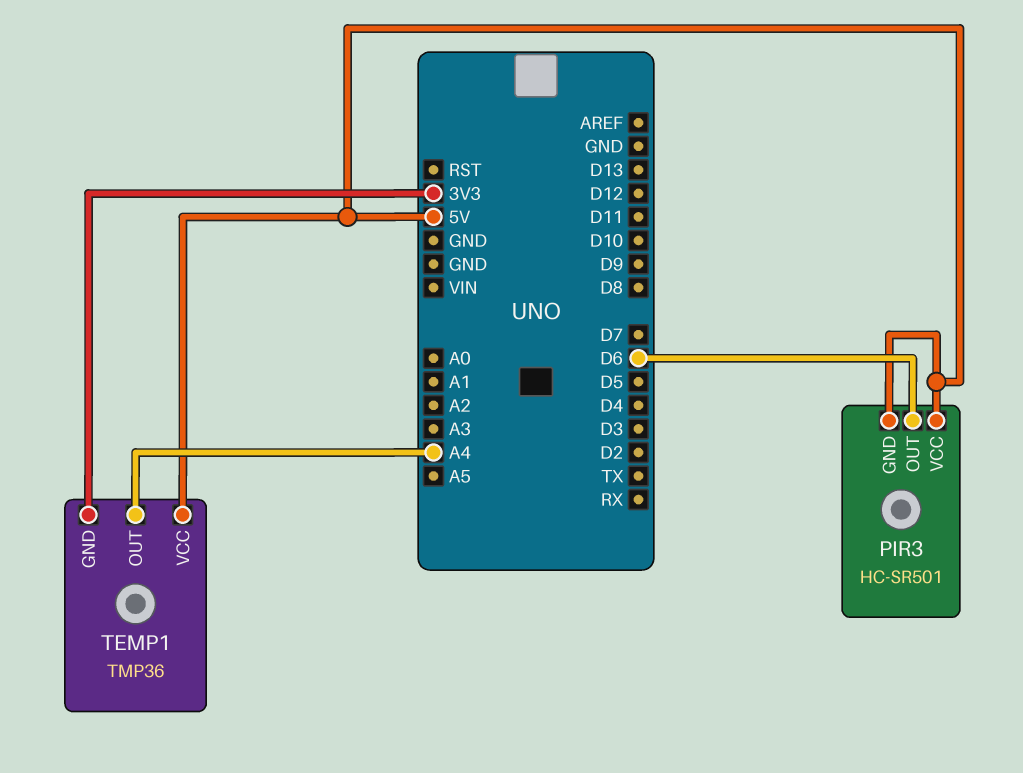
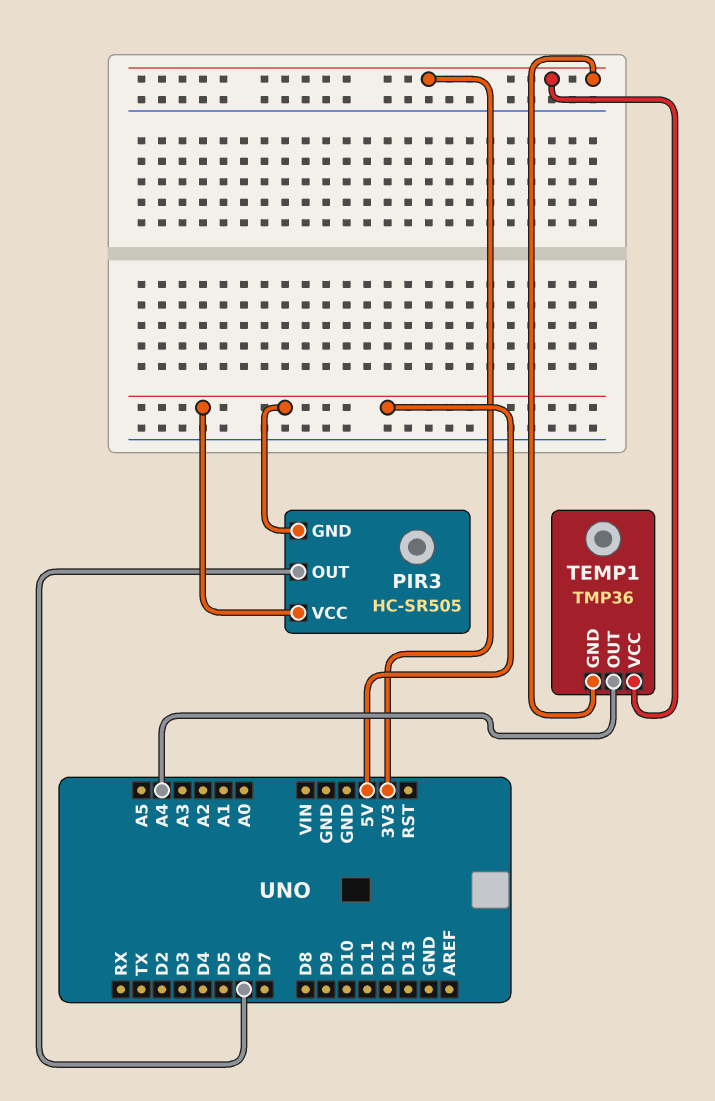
PIR3: HC-SR501 -> HC-SR505
TEMP1 pin VCC: 5V -> 3V3

